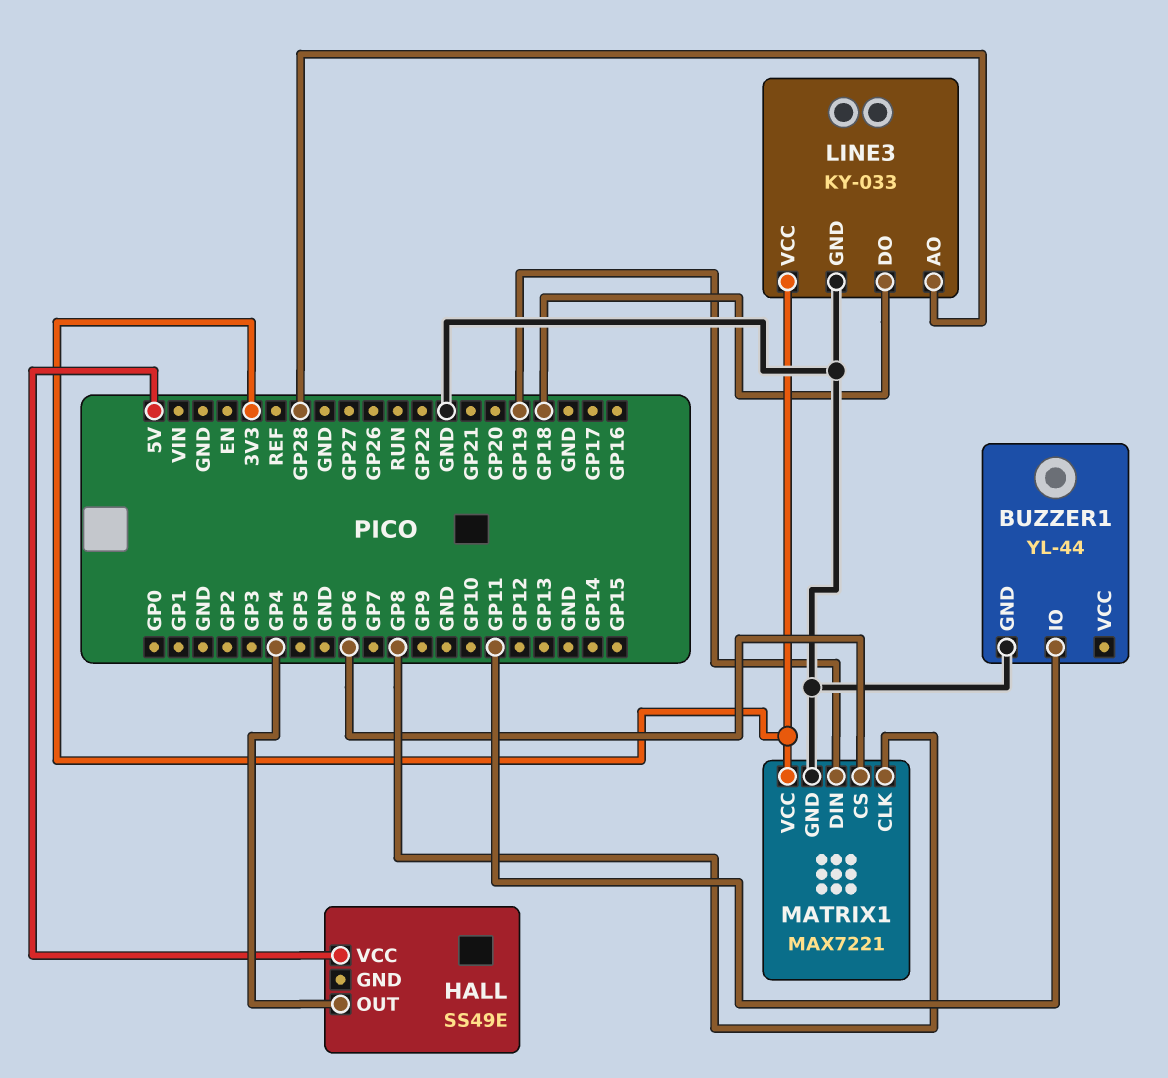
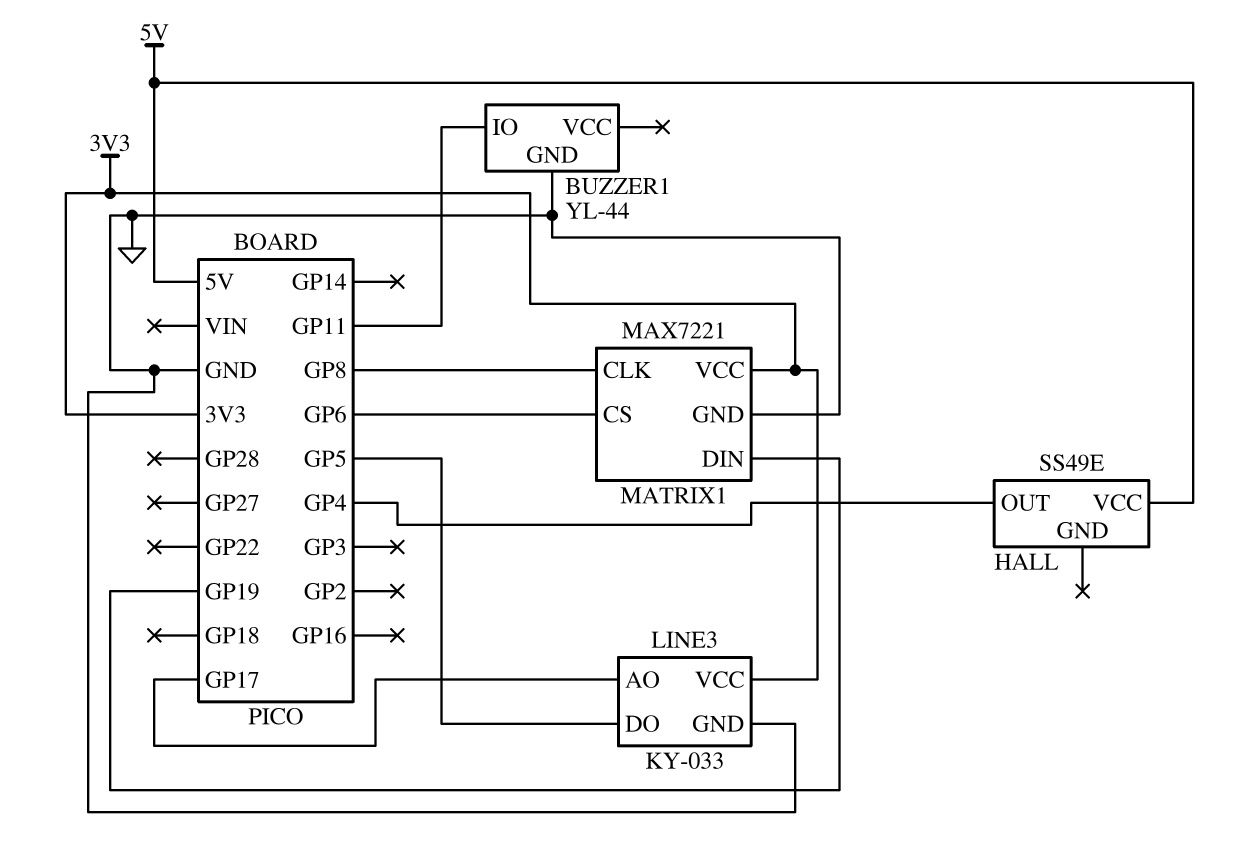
LINE3 pin AO: GP28 -> GP17
LINE3 pin DO: GP18 -> GP5

